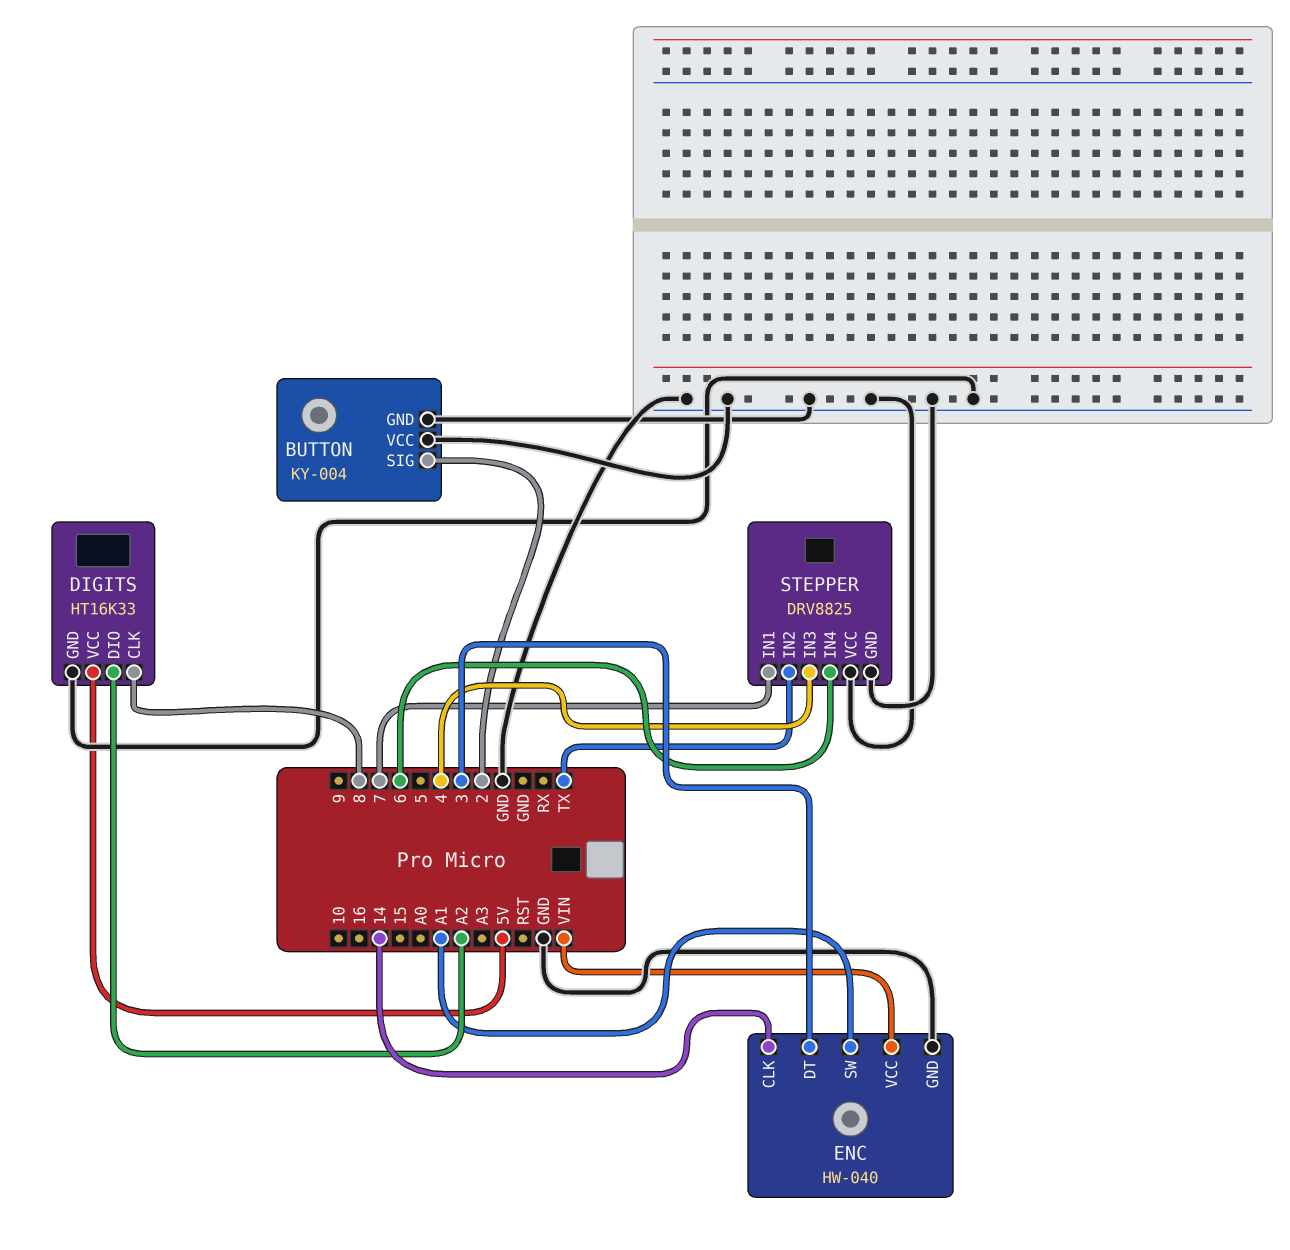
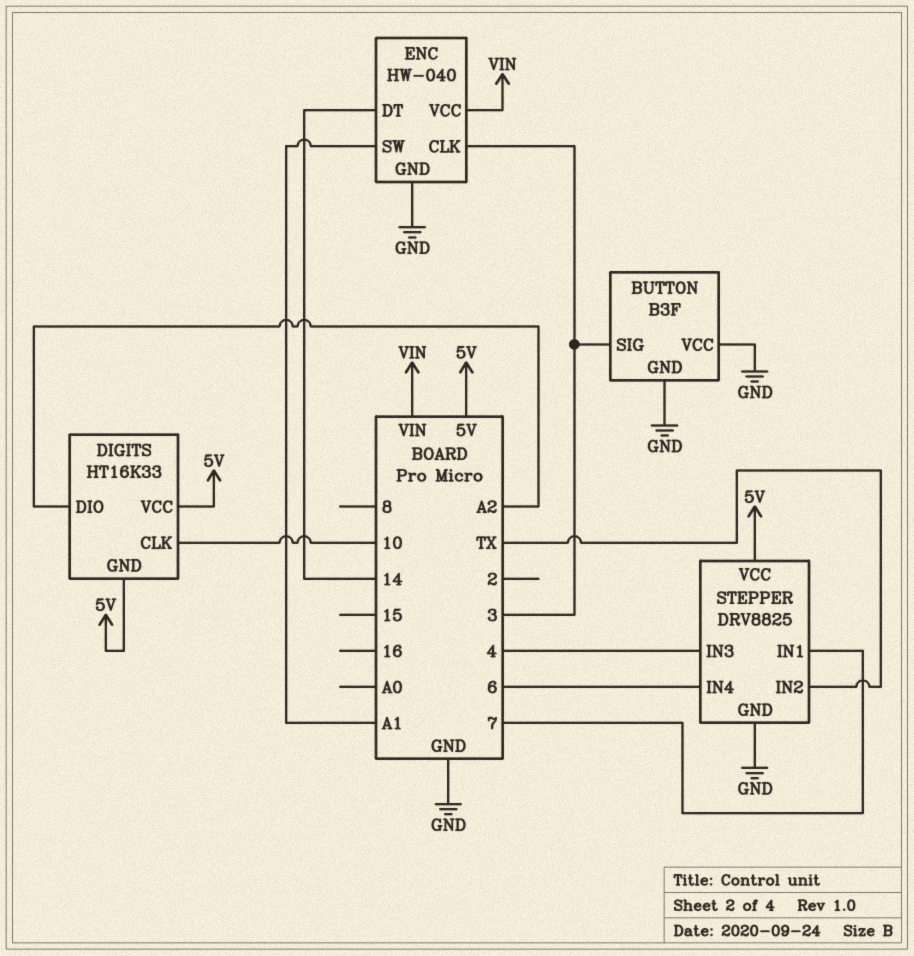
BUTTON: KY-004 -> B3F
BUTTON pin SIG: 2 -> 3
DIGITS pin CLK: 8 -> 10
DIGITS pin GND: GND -> 5V
ENC pin CLK: 14 -> 3
ENC pin DT: 3 -> 14
STEPPER pin VCC: GND -> 5V

